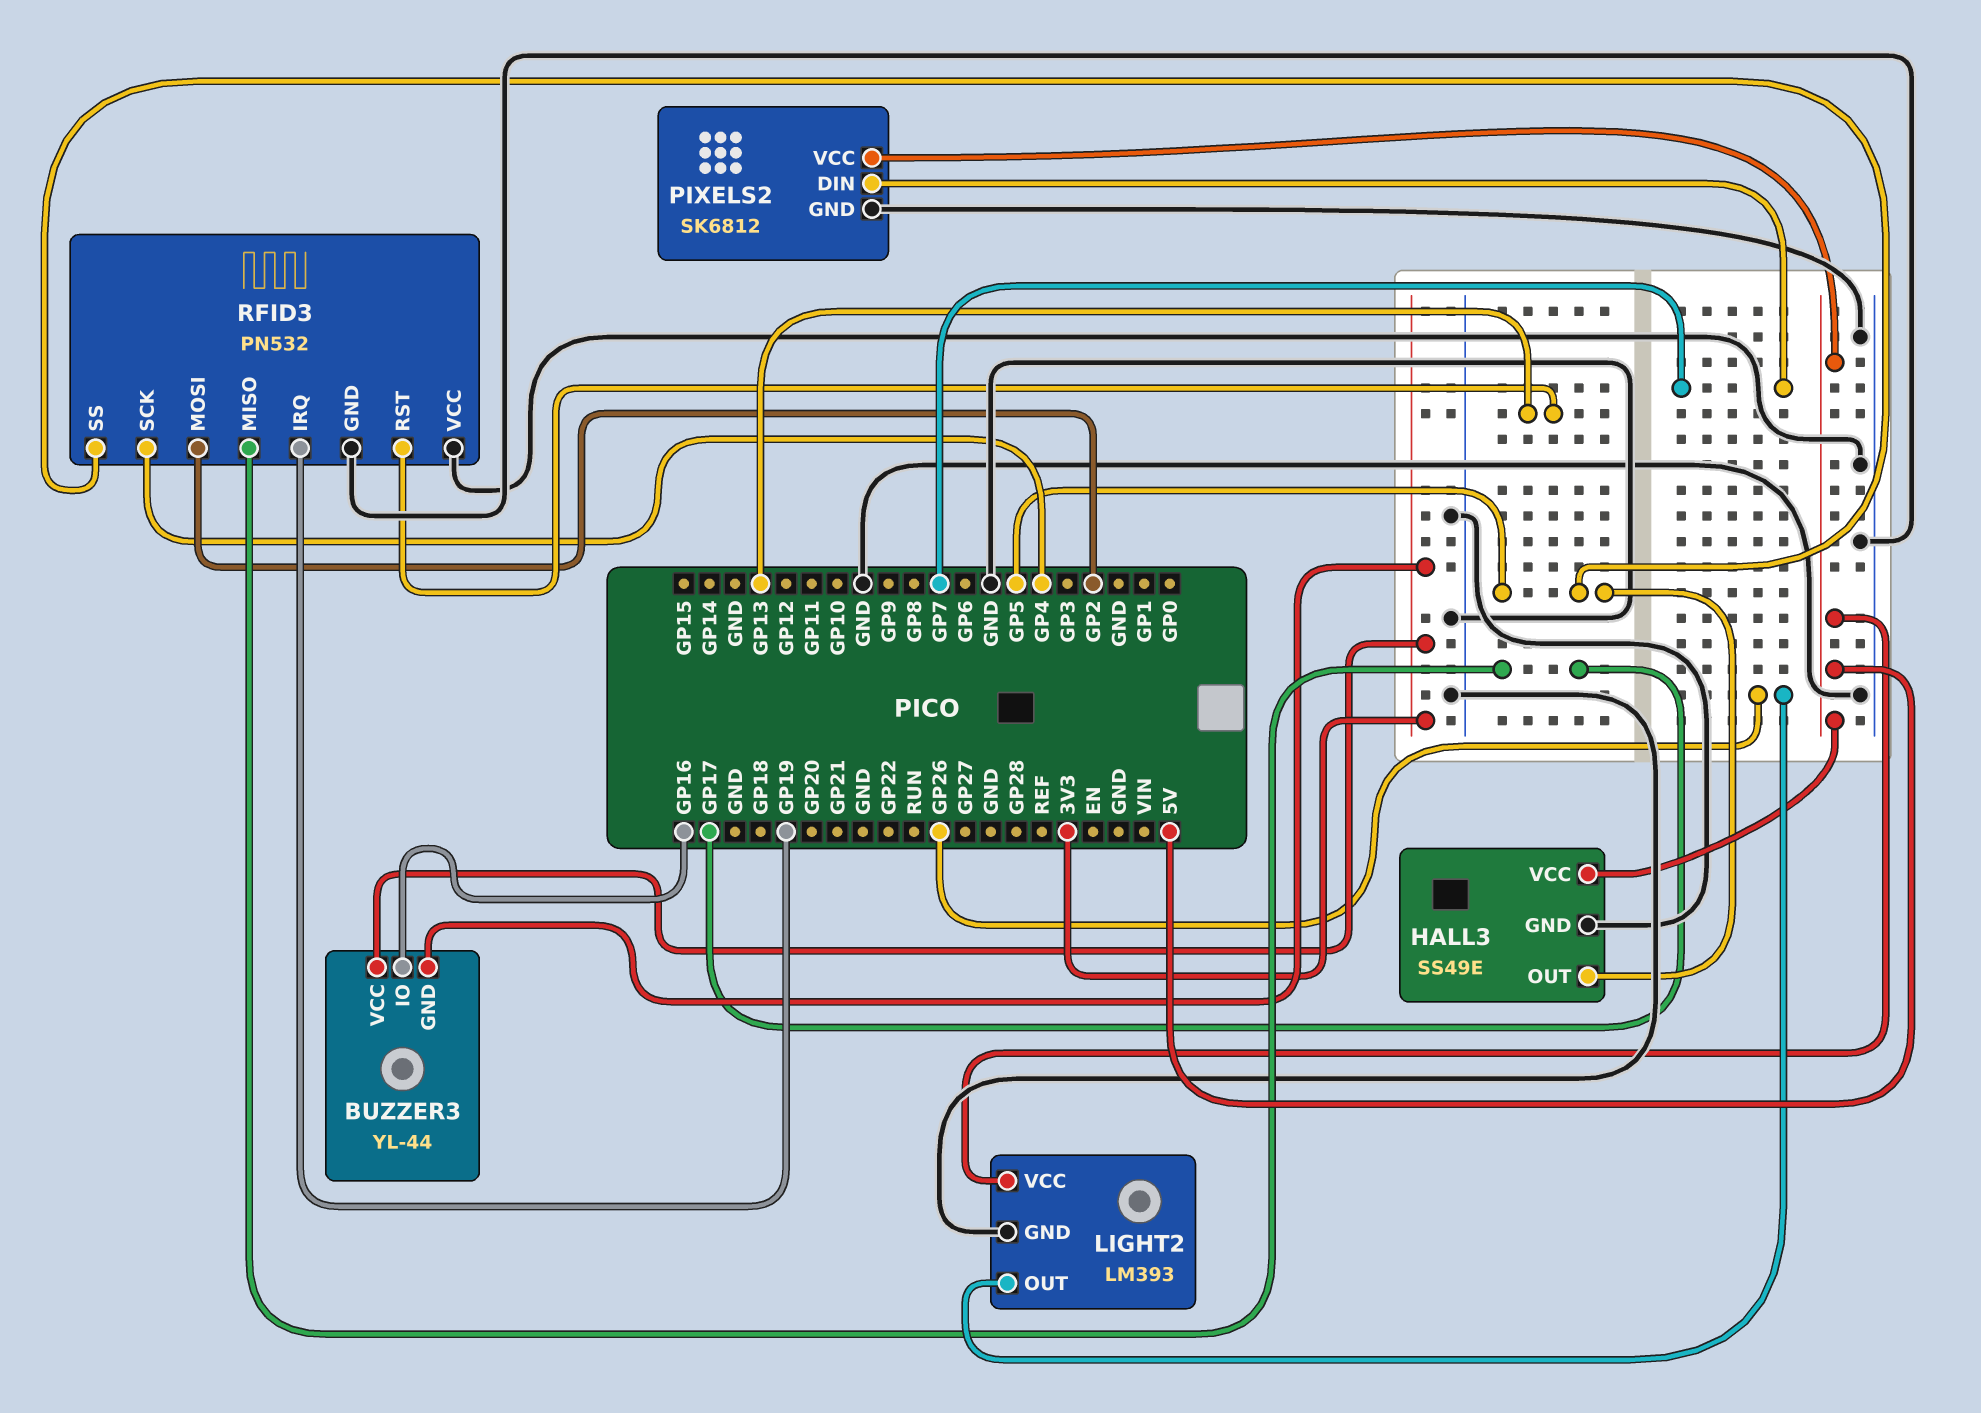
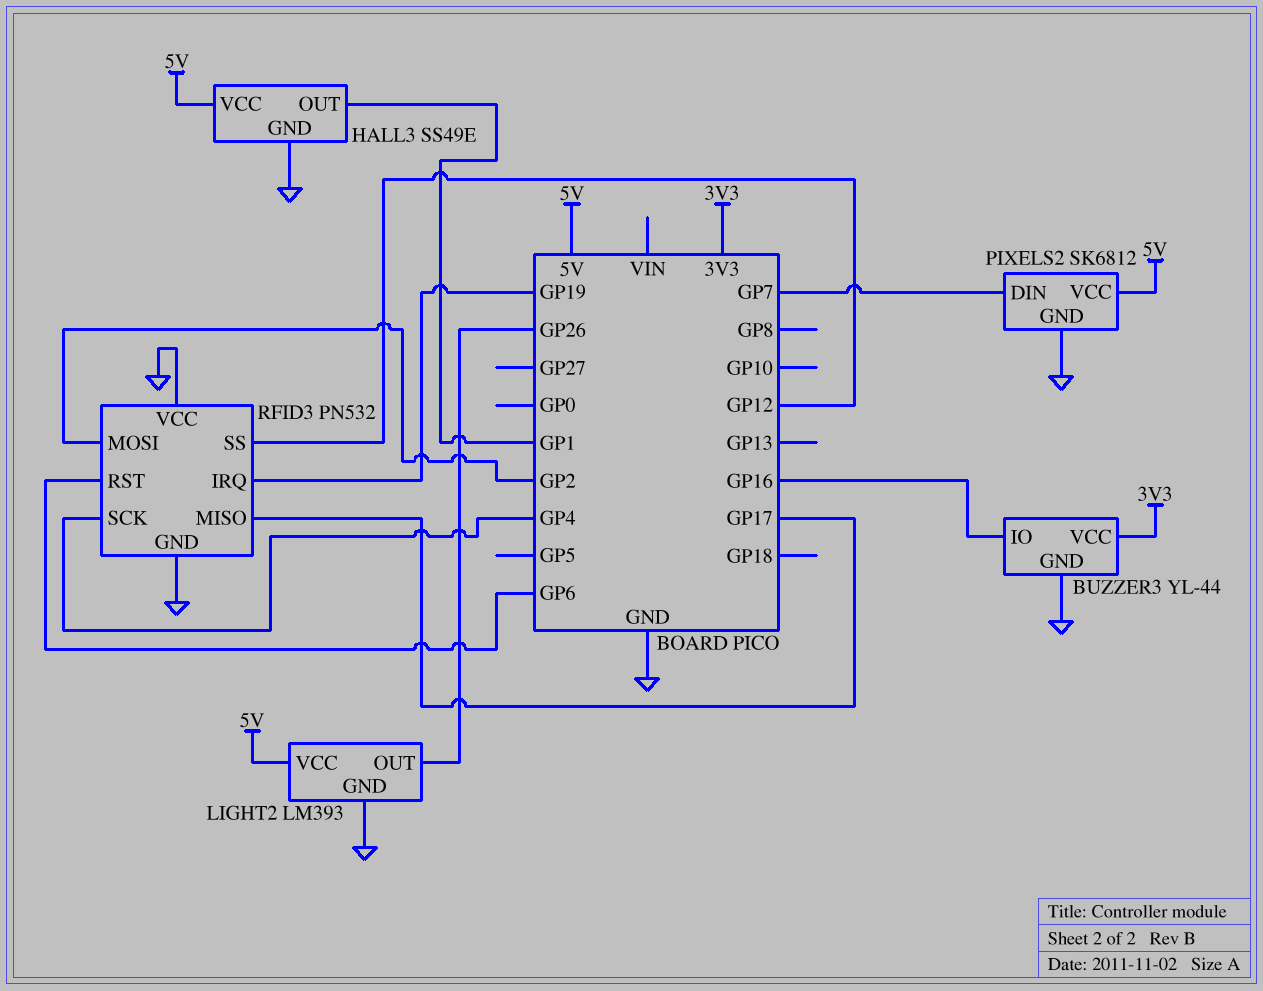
BUZZER3 pin GND: 3V3 -> GND
HALL3 pin OUT: GP5 -> GP1
RFID3 pin RST: GP13 -> GP6
RFID3 pin SS: GP5 -> GP12

